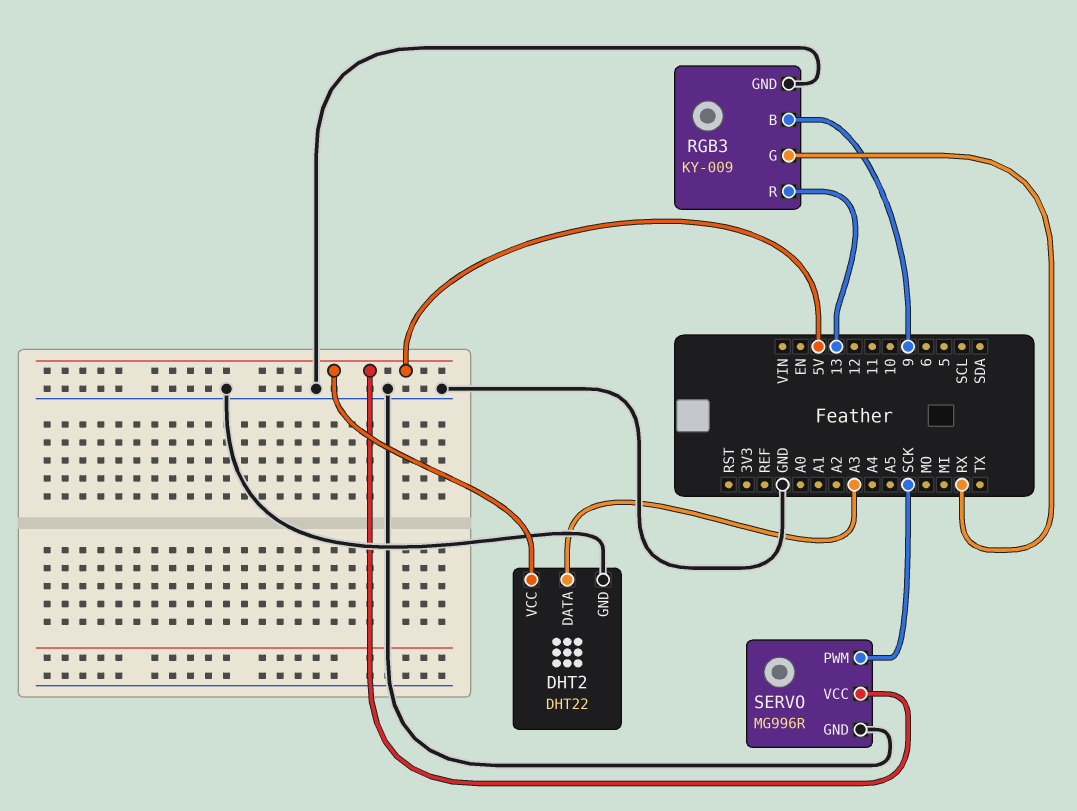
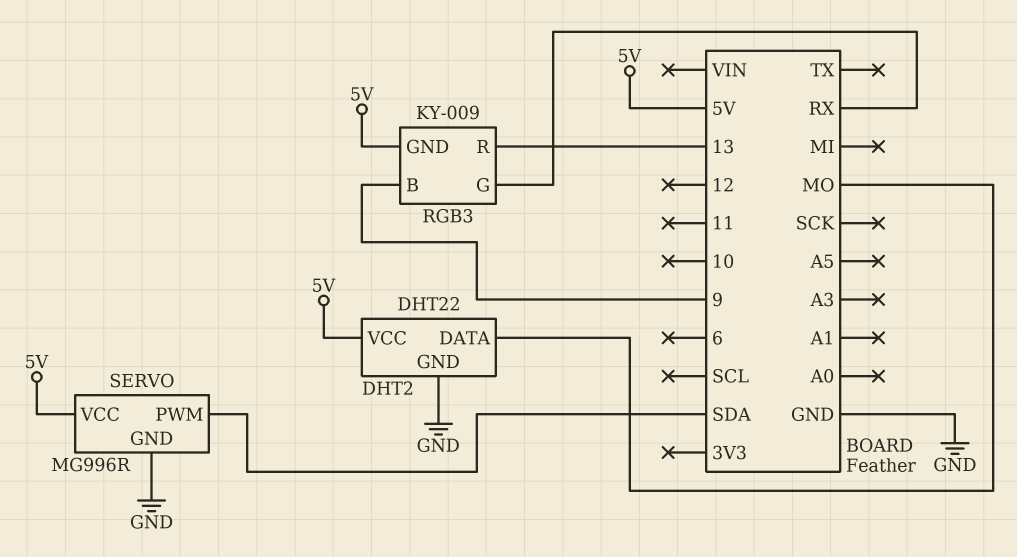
DHT2 pin DATA: A3 -> MO
RGB3 pin GND: GND -> 5V
SERVO pin PWM: SCK -> SDA

